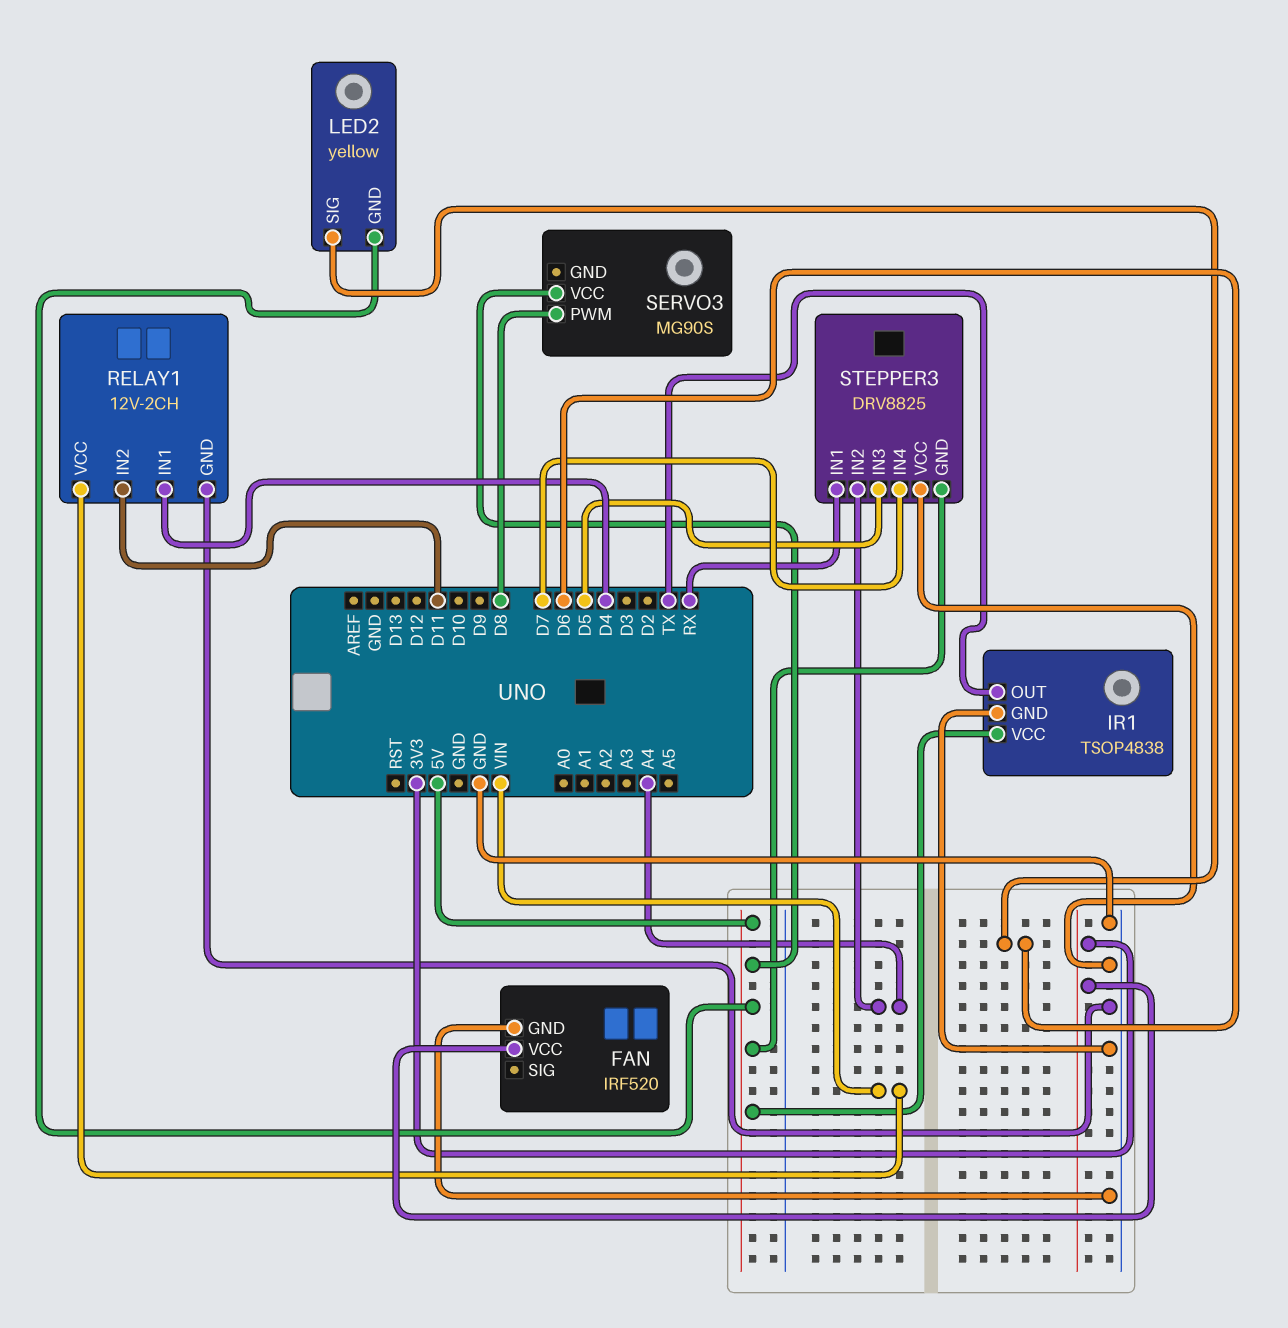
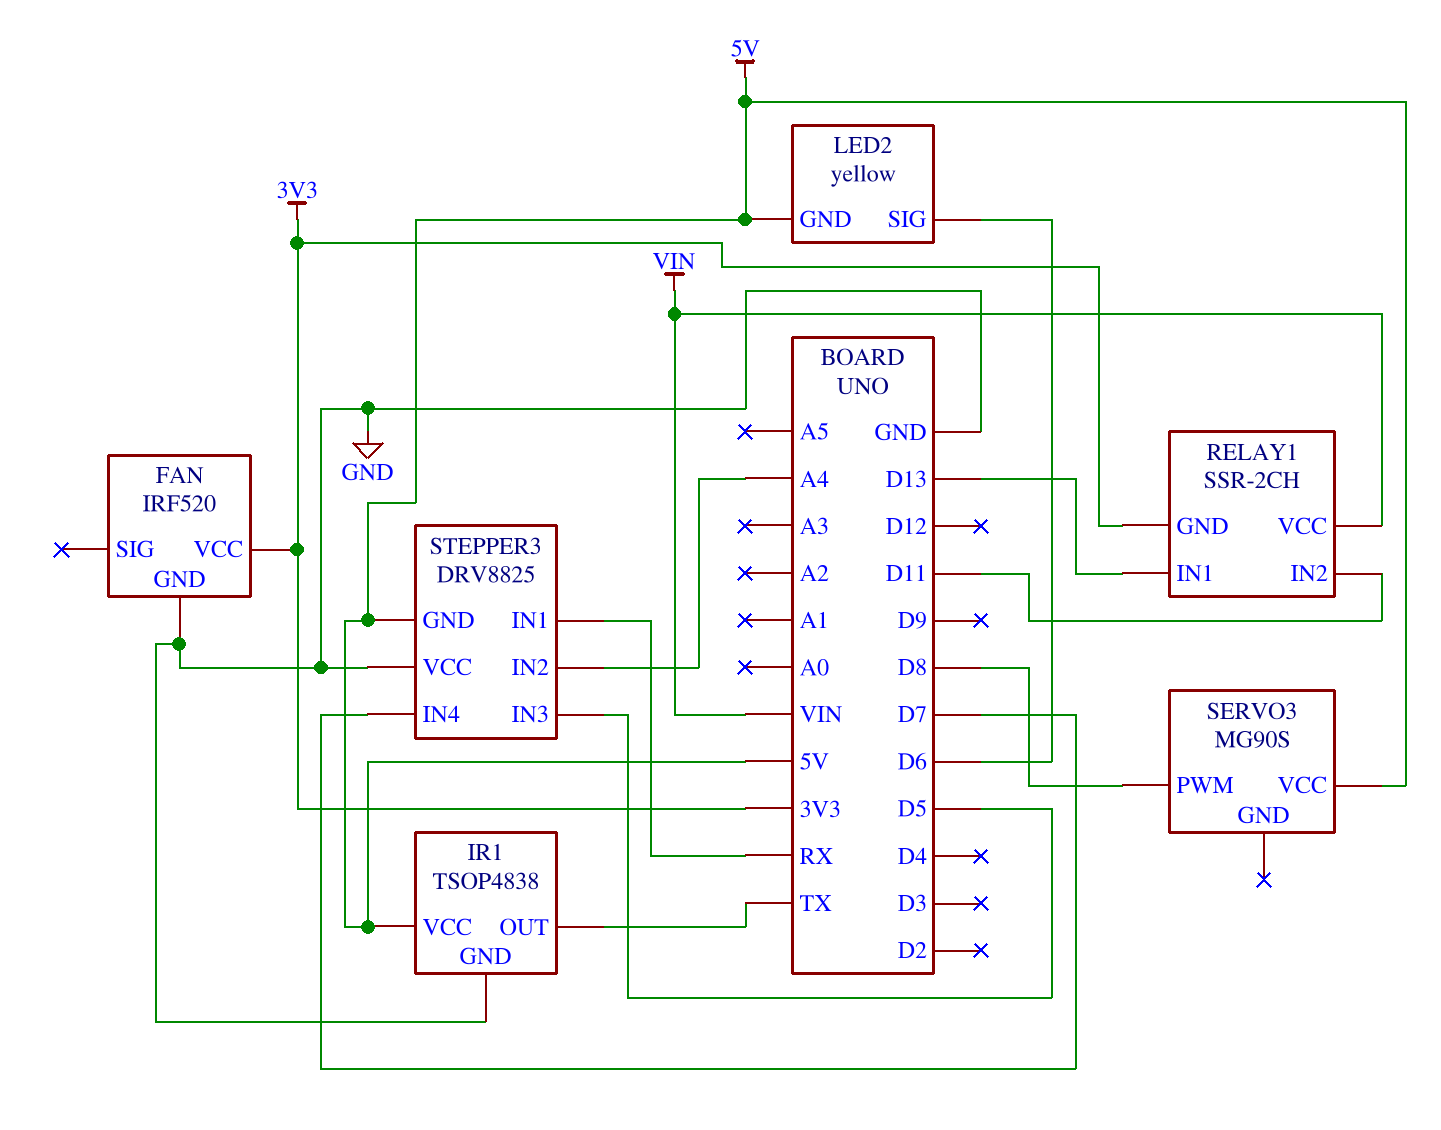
RELAY1: 12V-2CH -> SSR-2CH
RELAY1 pin GND: GND -> 3V3
RELAY1 pin IN1: D4 -> D13

